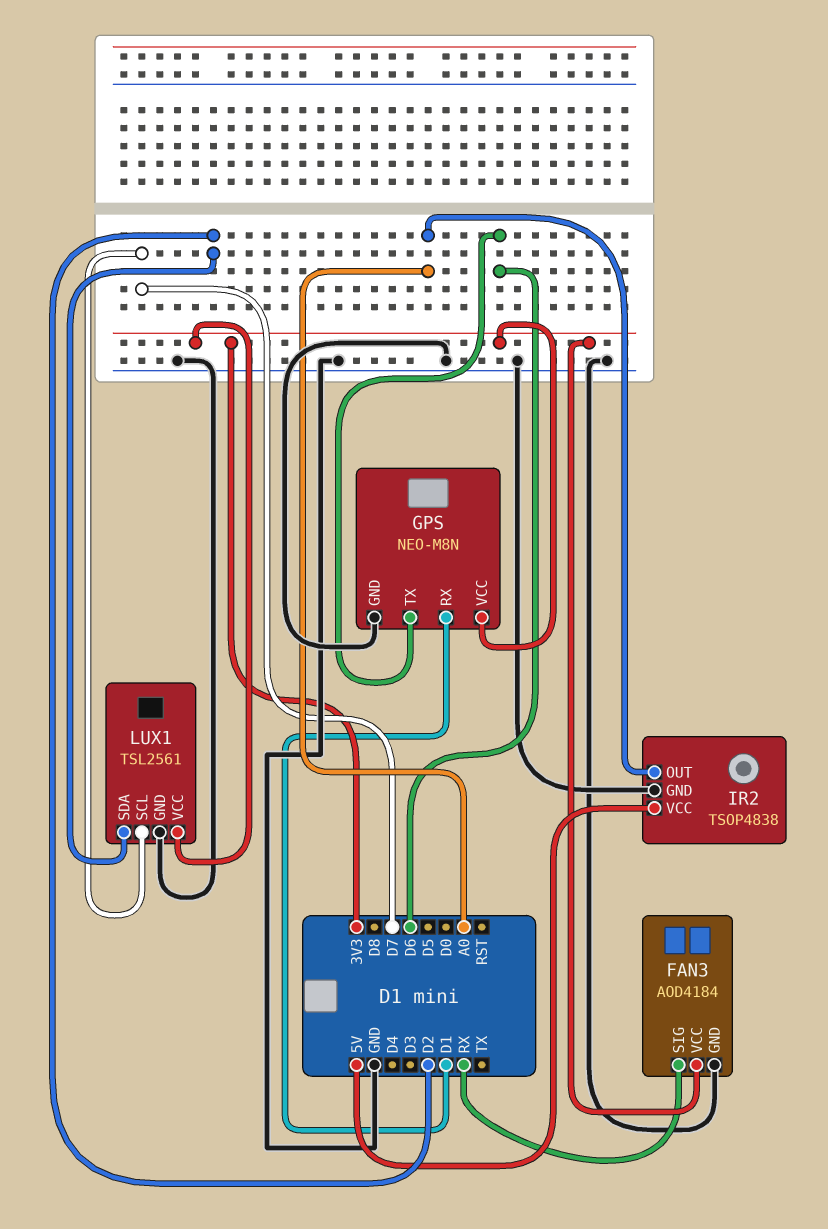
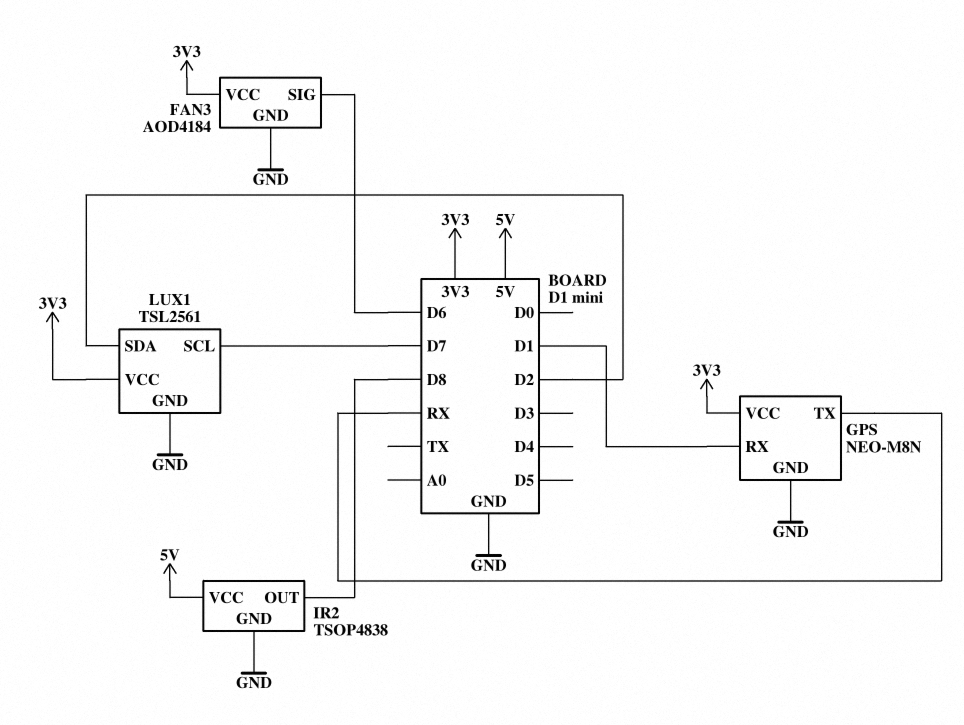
FAN3 pin SIG: RX -> D6
GPS pin TX: D6 -> RX
IR2 pin OUT: A0 -> D8

